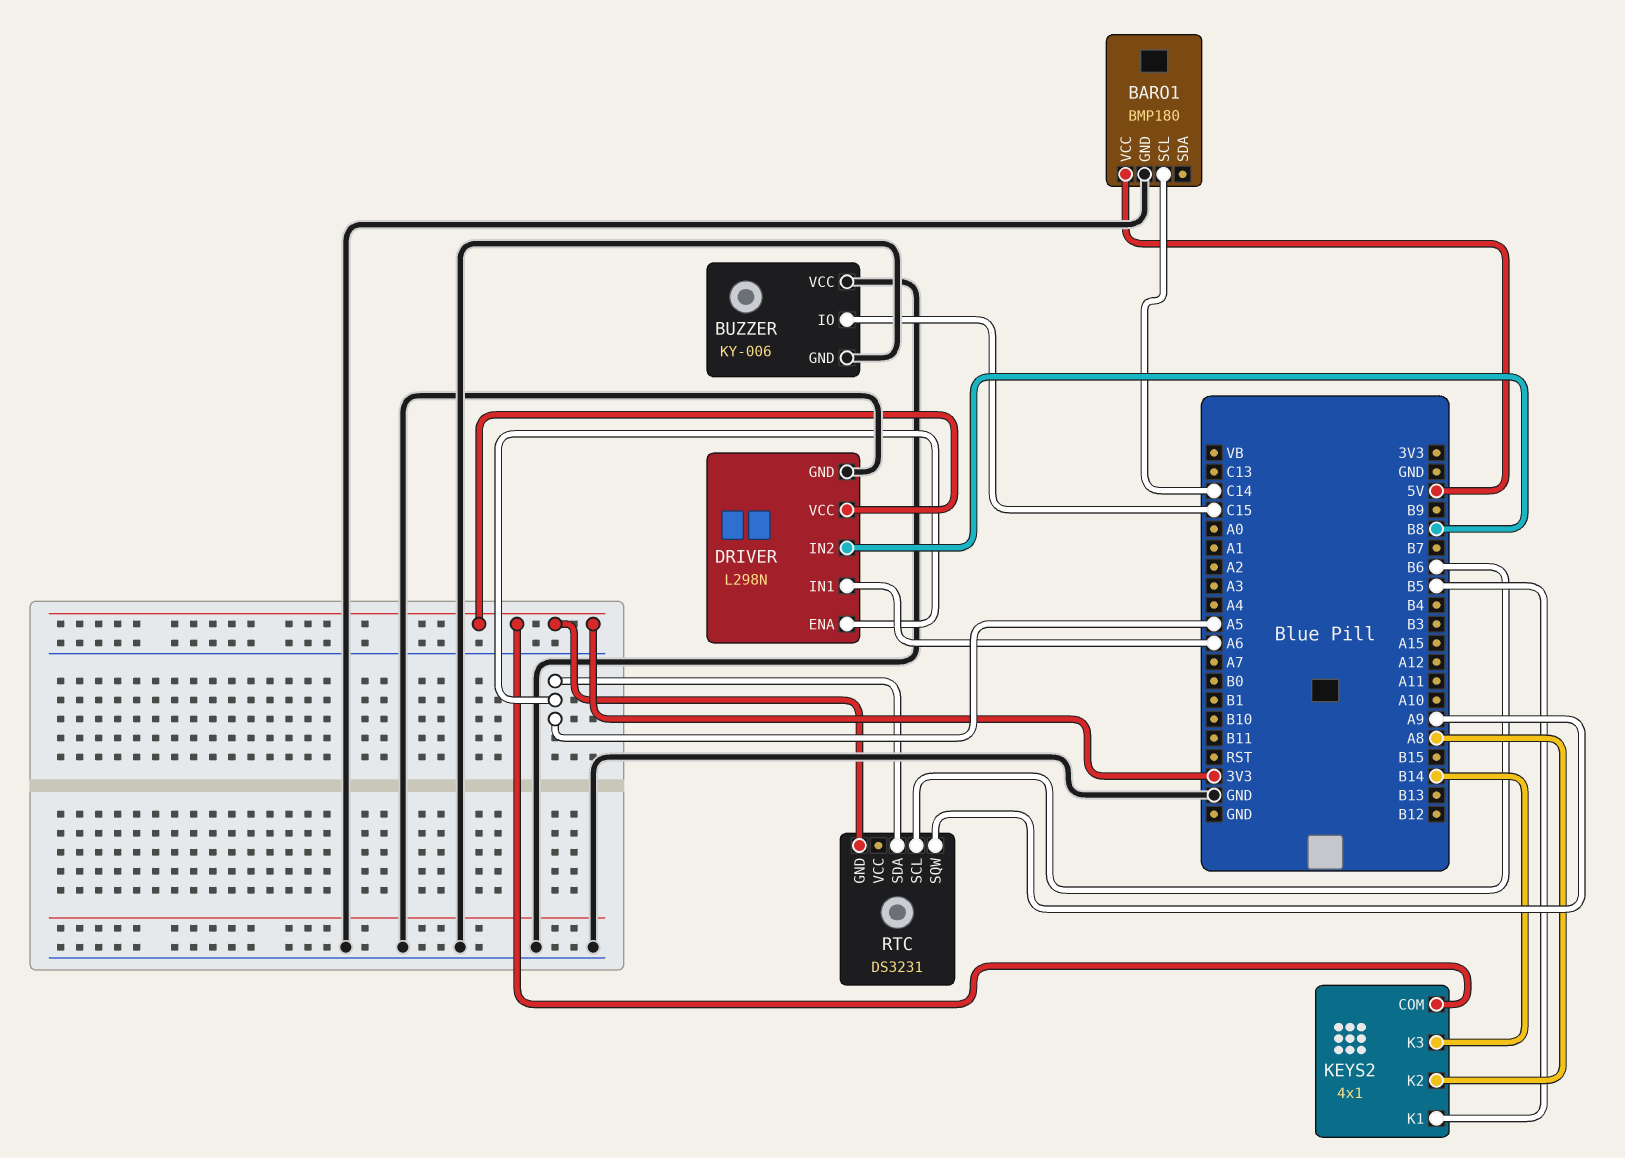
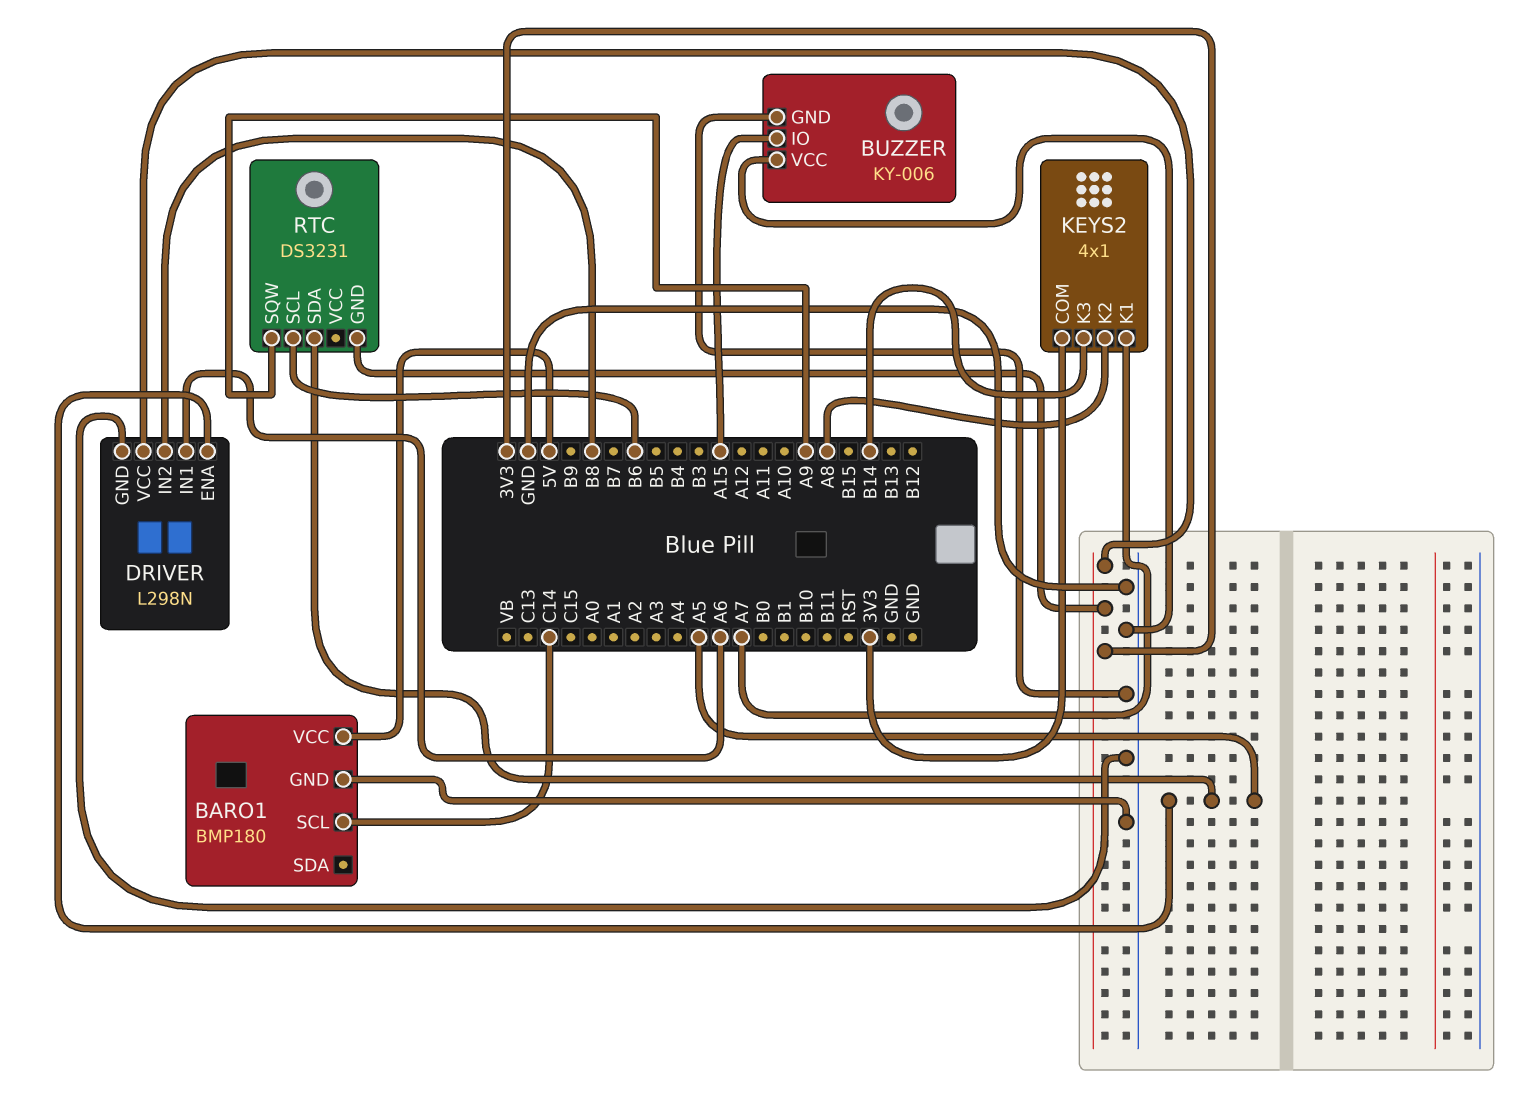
BUZZER pin IO: C15 -> A15
KEYS2 pin K1: B5 -> A7

